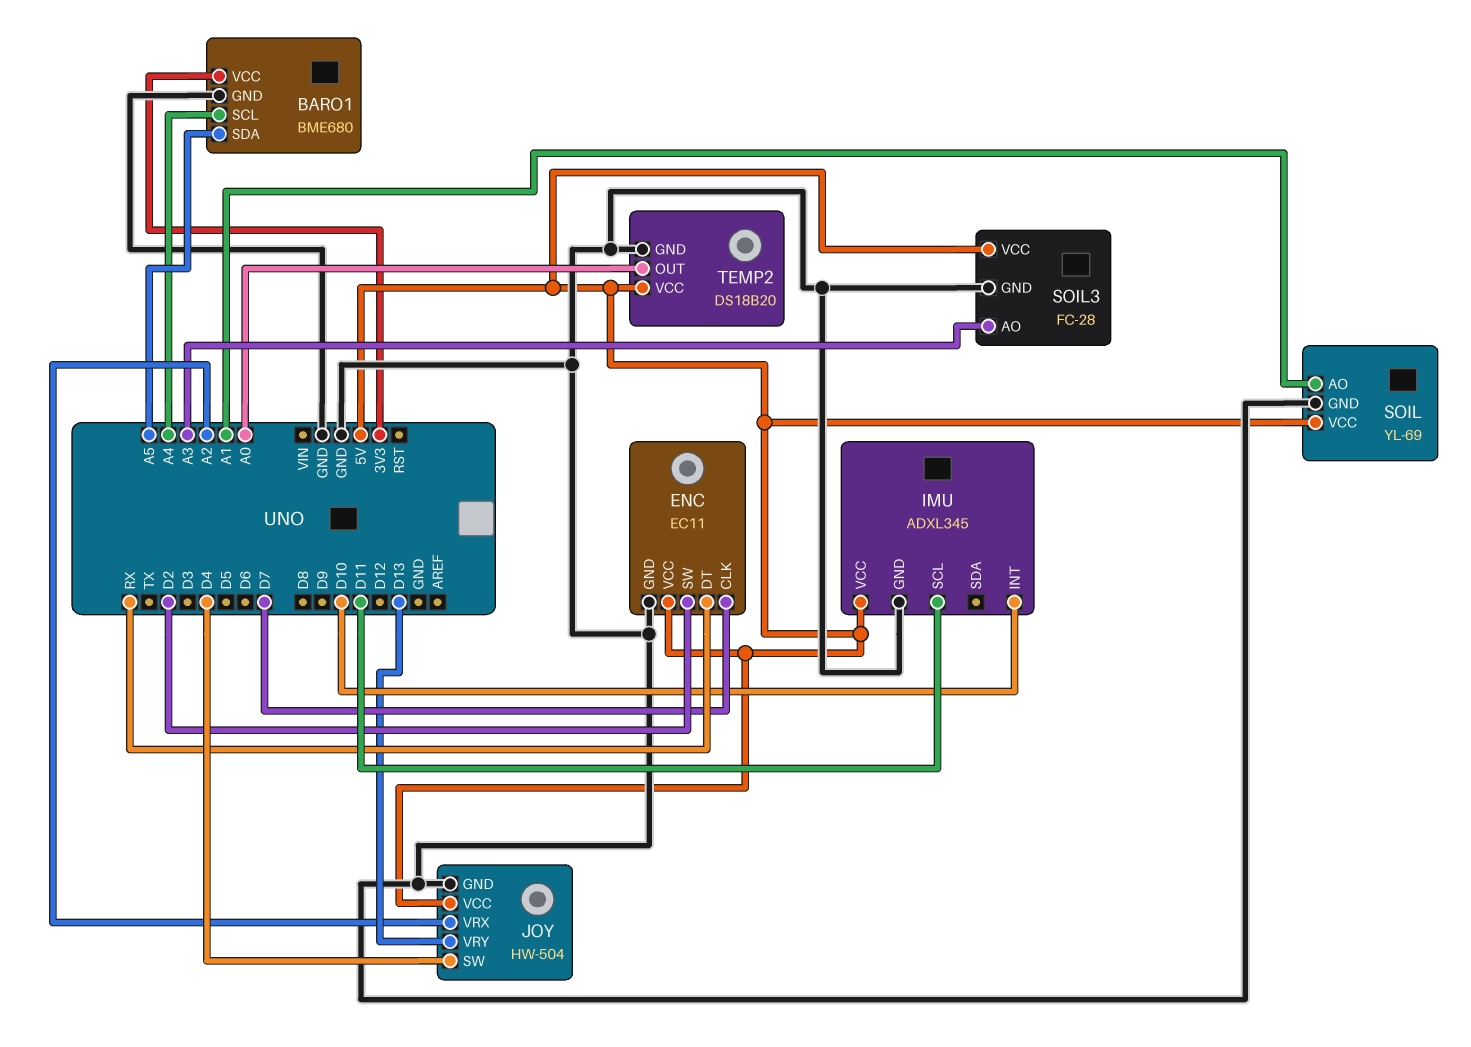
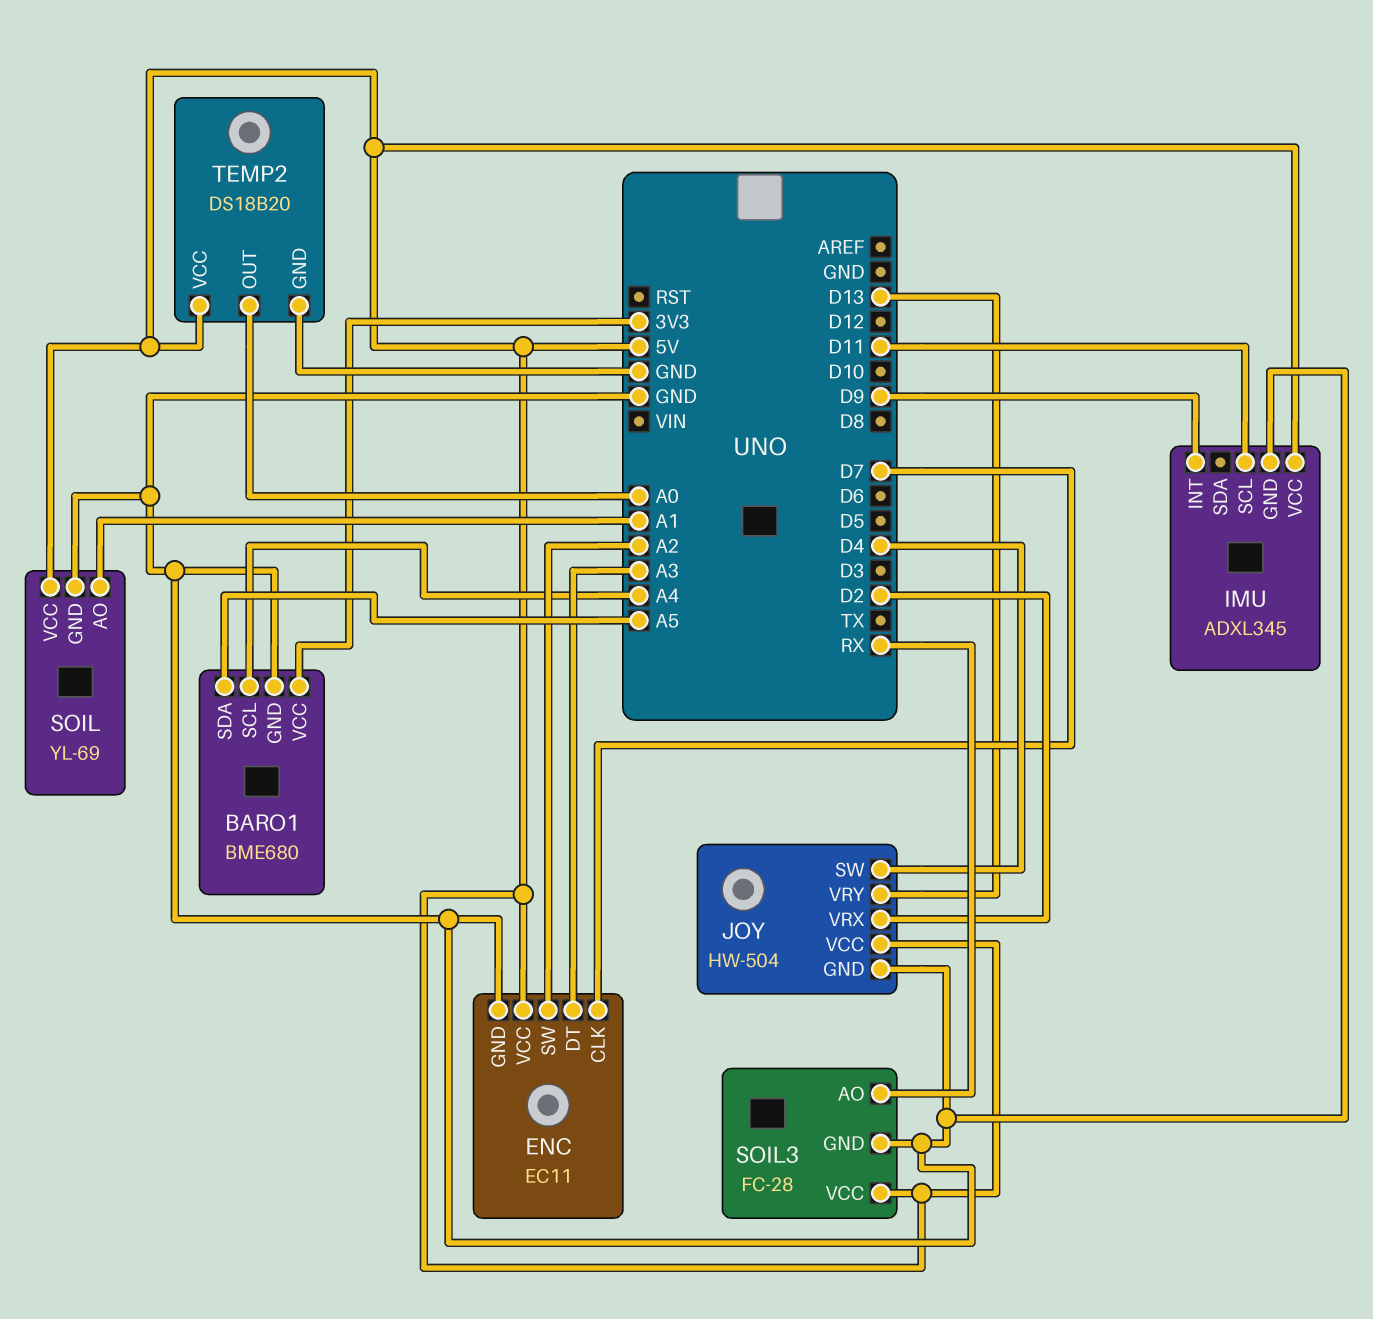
ENC pin DT: RX -> A3
ENC pin SW: D2 -> A2
IMU pin INT: D10 -> D9
JOY pin VRX: A2 -> D2
SOIL3 pin AO: A3 -> RX

